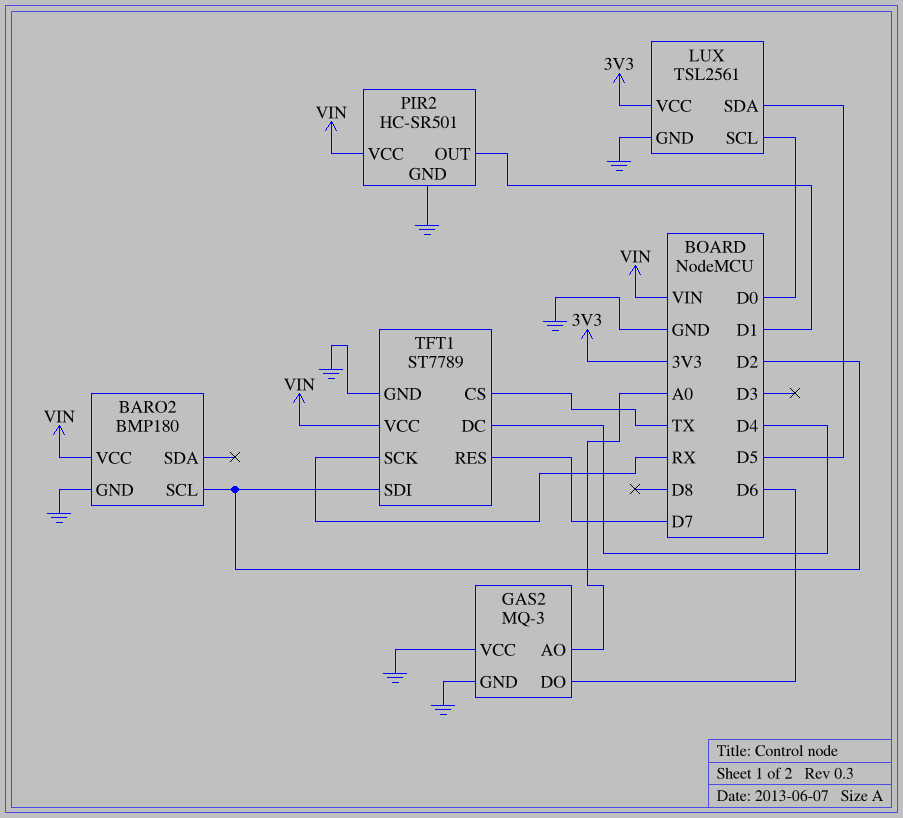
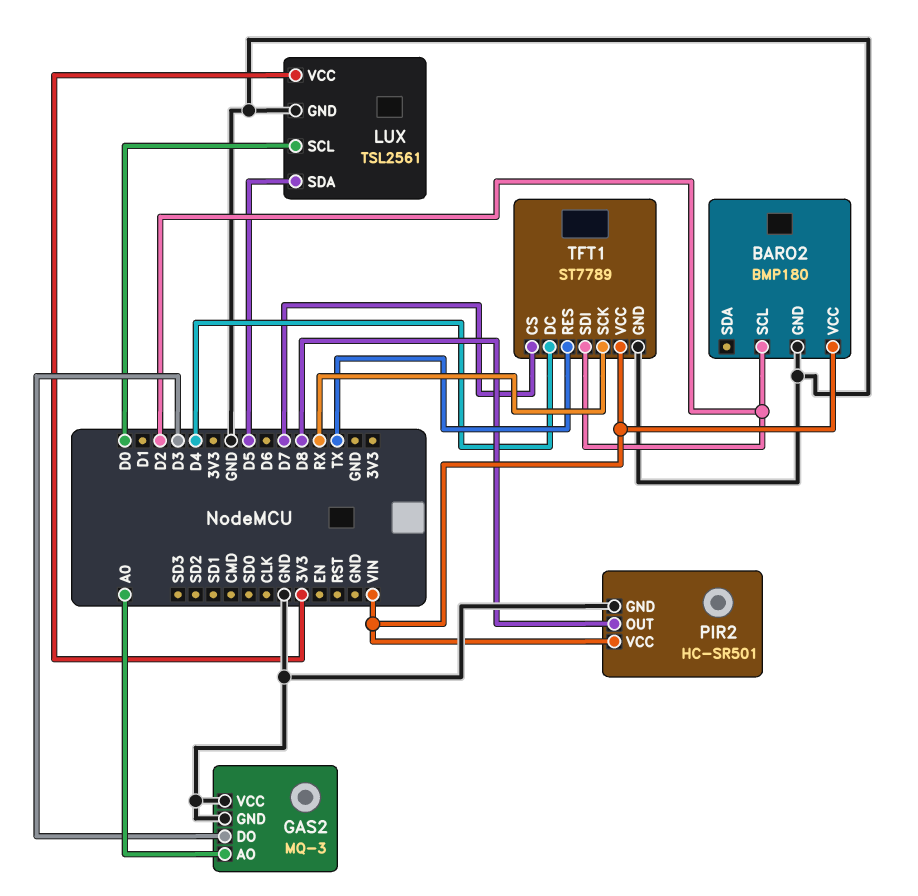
GAS2 pin DO: D6 -> D3
PIR2 pin OUT: D1 -> D8
TFT1 pin CS: TX -> D7
TFT1 pin RES: D7 -> TX

